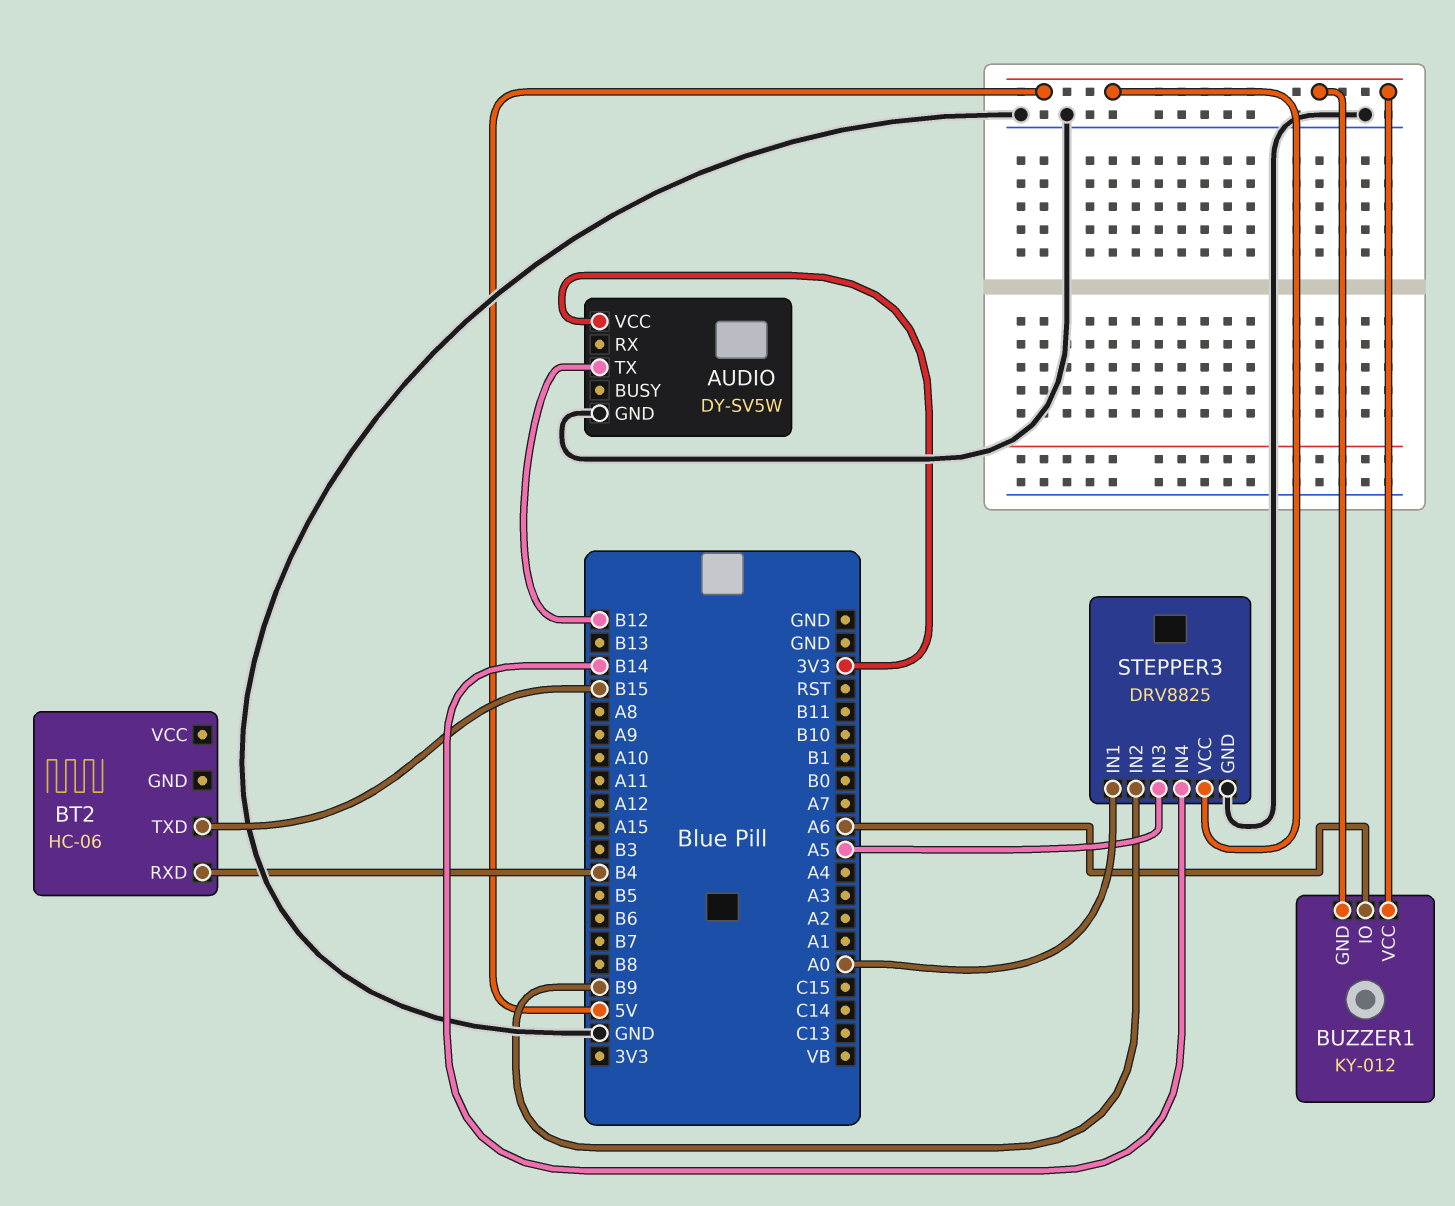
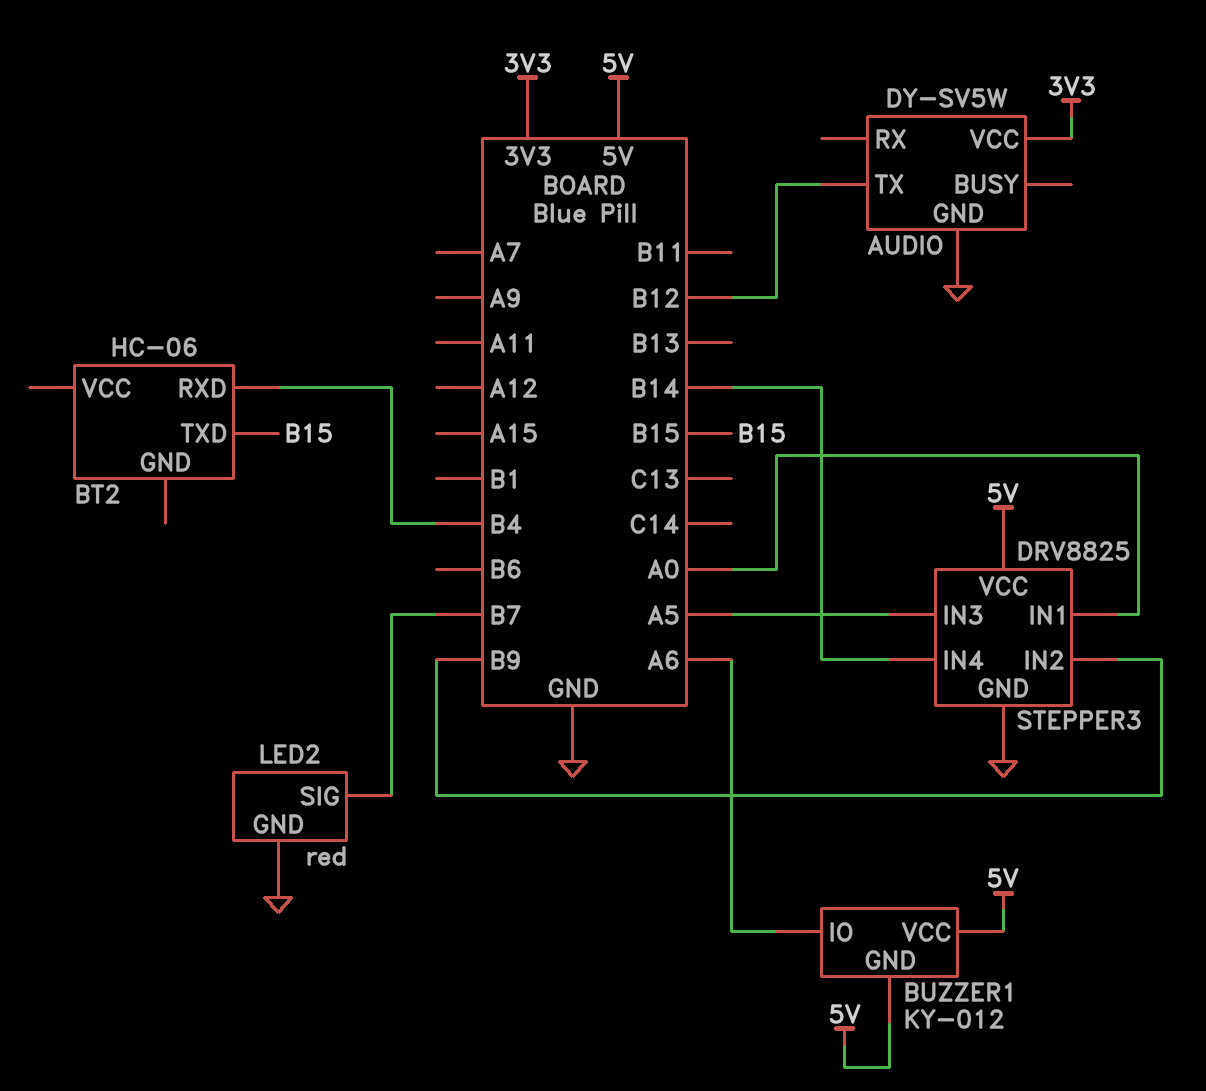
LED2: none -> red
LED2 pin GND: none -> GND
LED2 pin SIG: none -> B7

